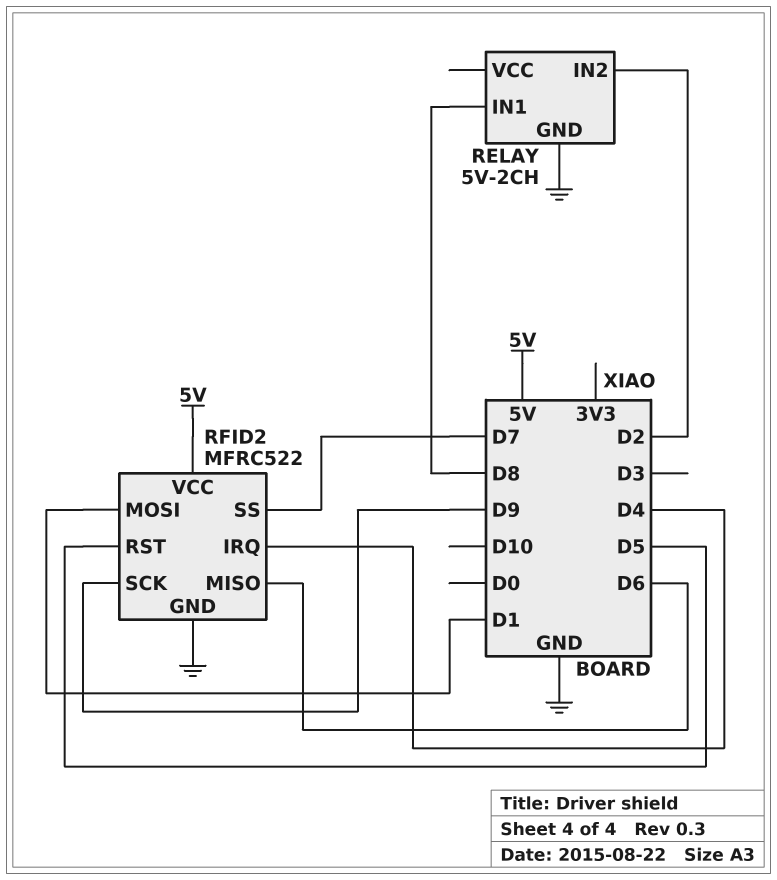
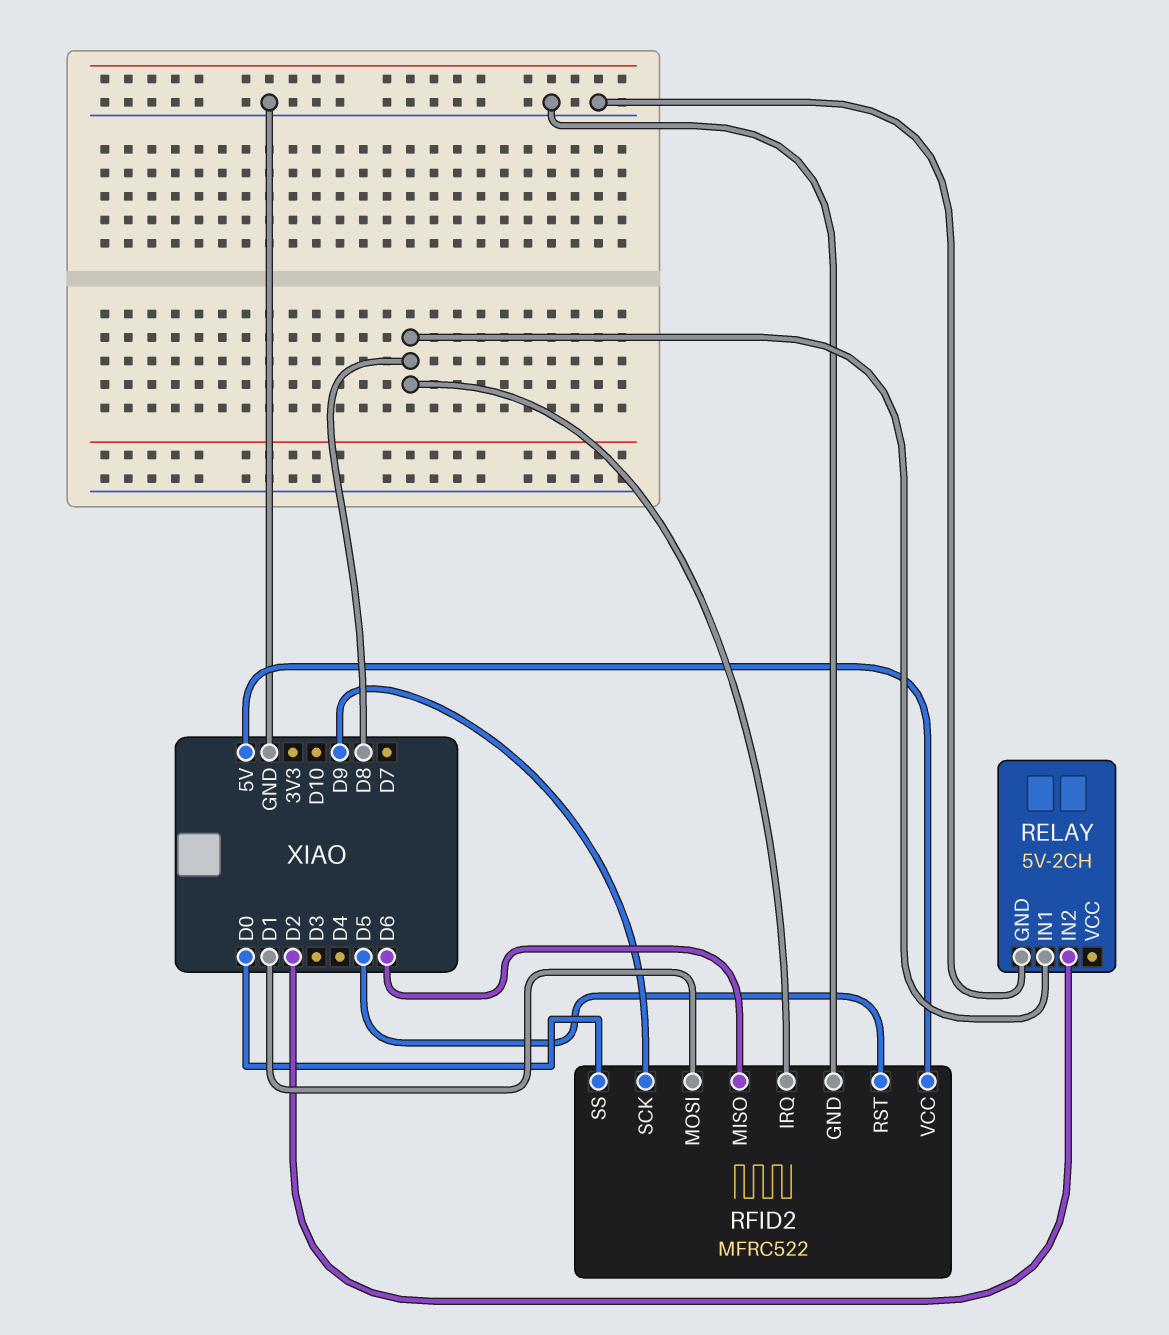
RFID2 pin IRQ: D4 -> D8
RFID2 pin SS: D7 -> D0

